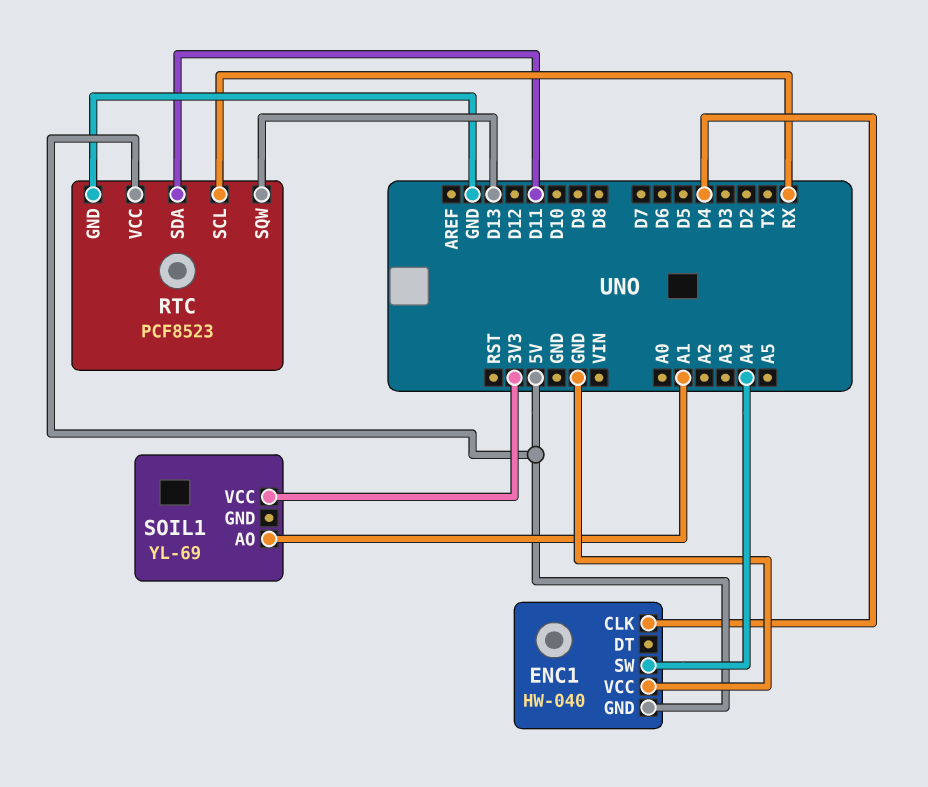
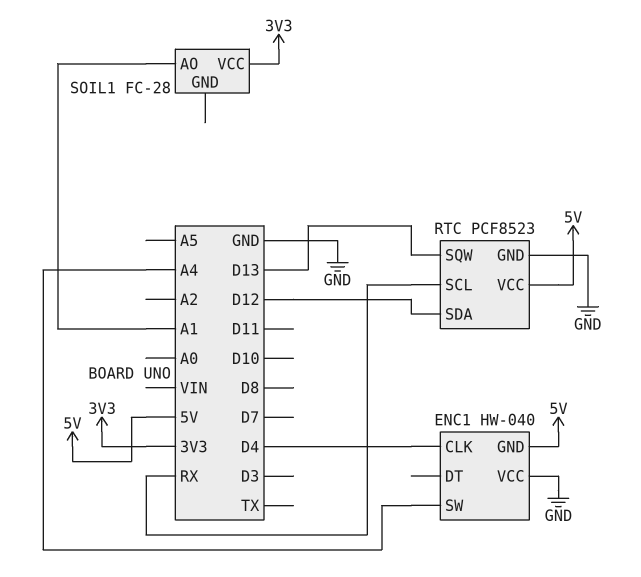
RTC pin SDA: D11 -> D12
SOIL1: YL-69 -> FC-28

